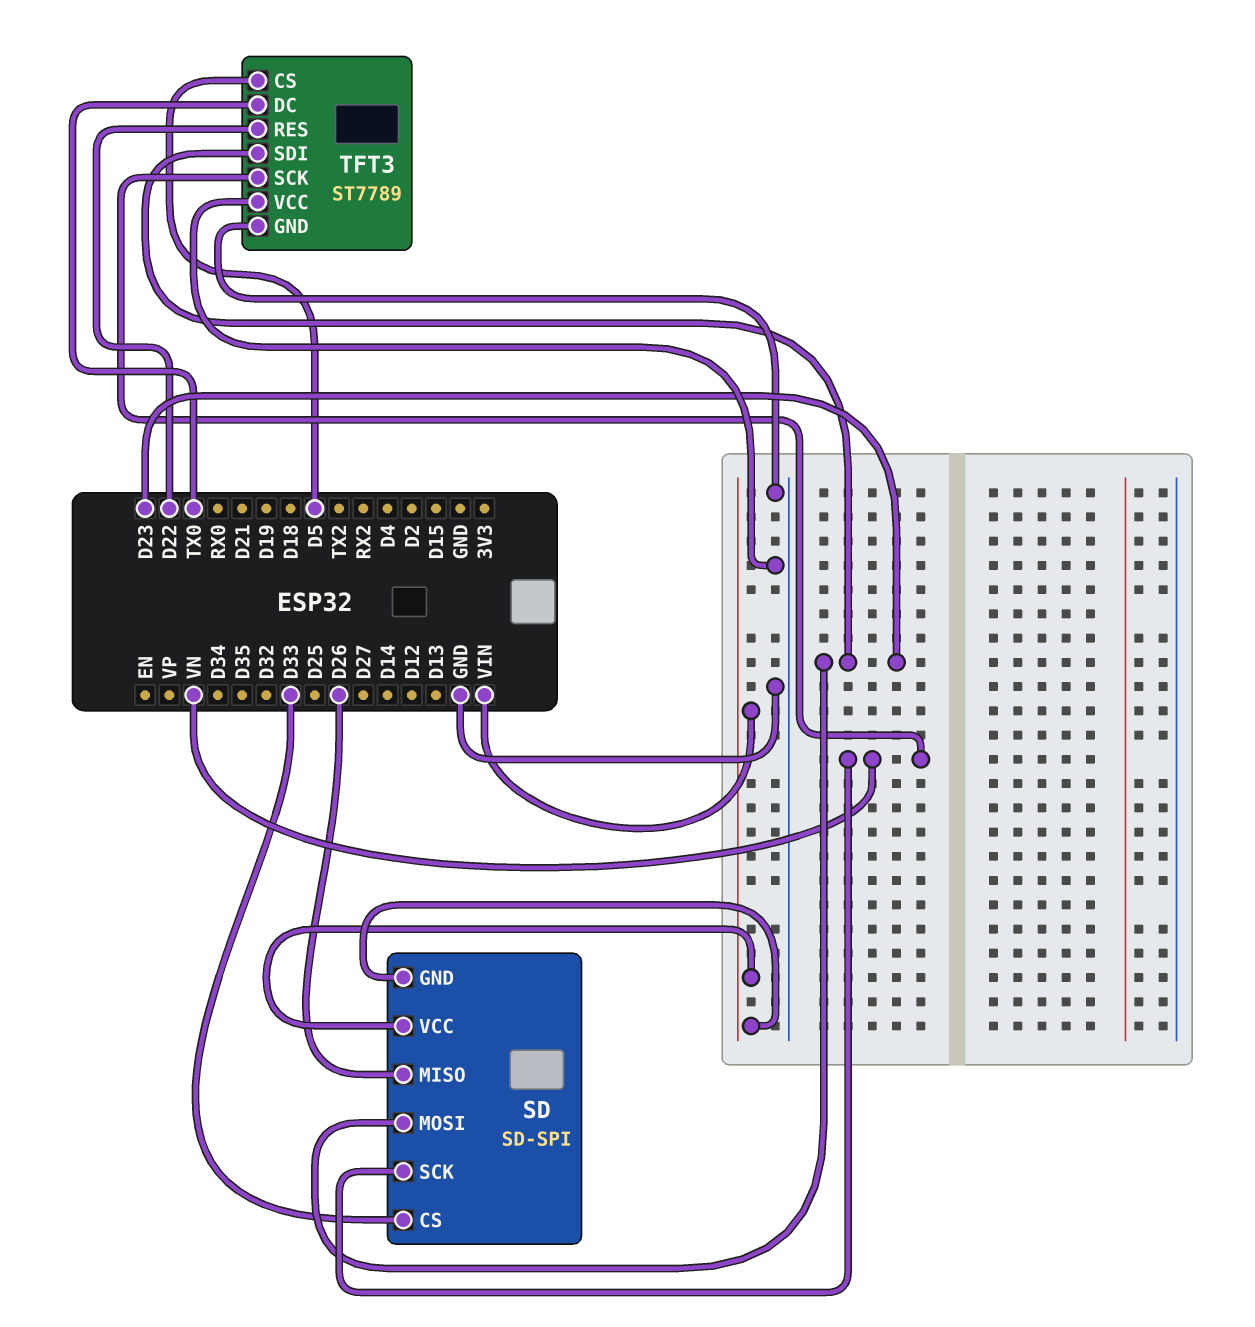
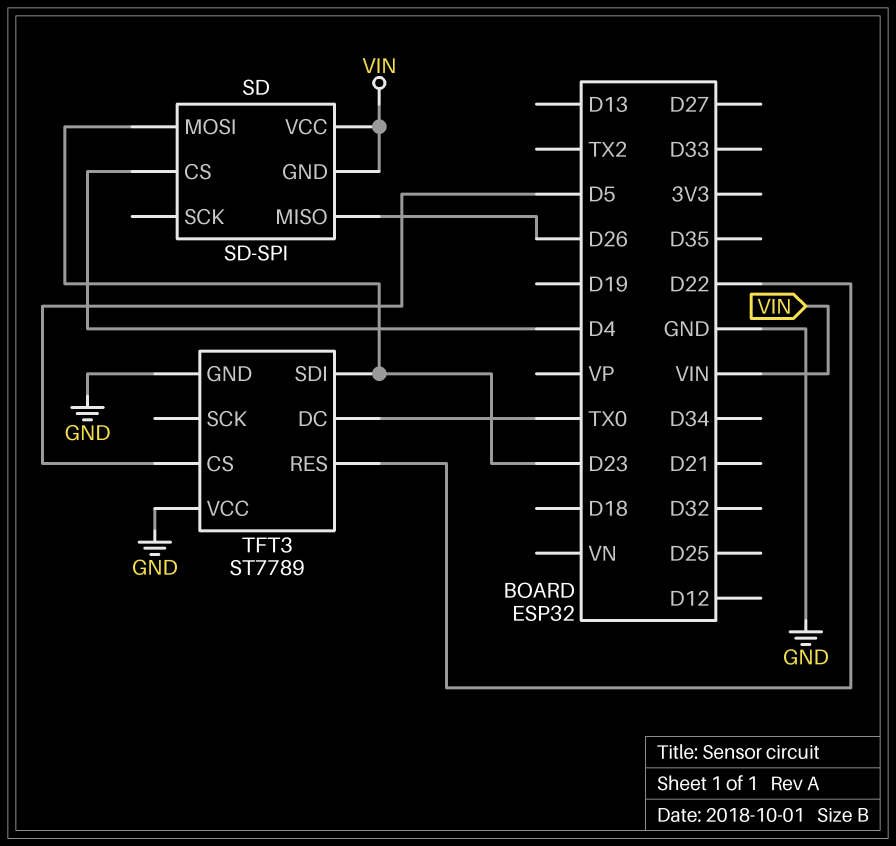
SD pin CS: D33 -> D4
SD pin SCK: VN -> none
TFT3 pin SCK: VN -> none

